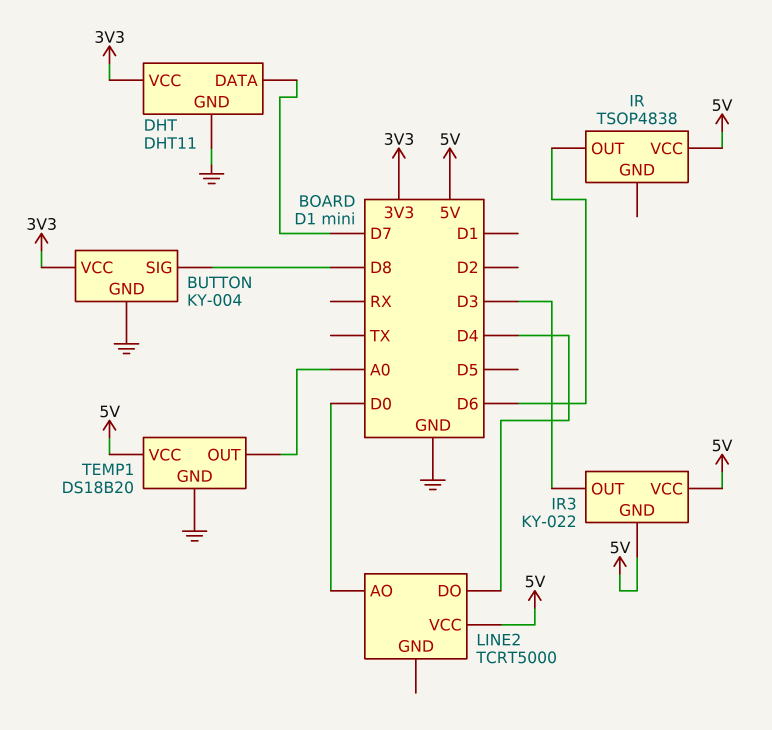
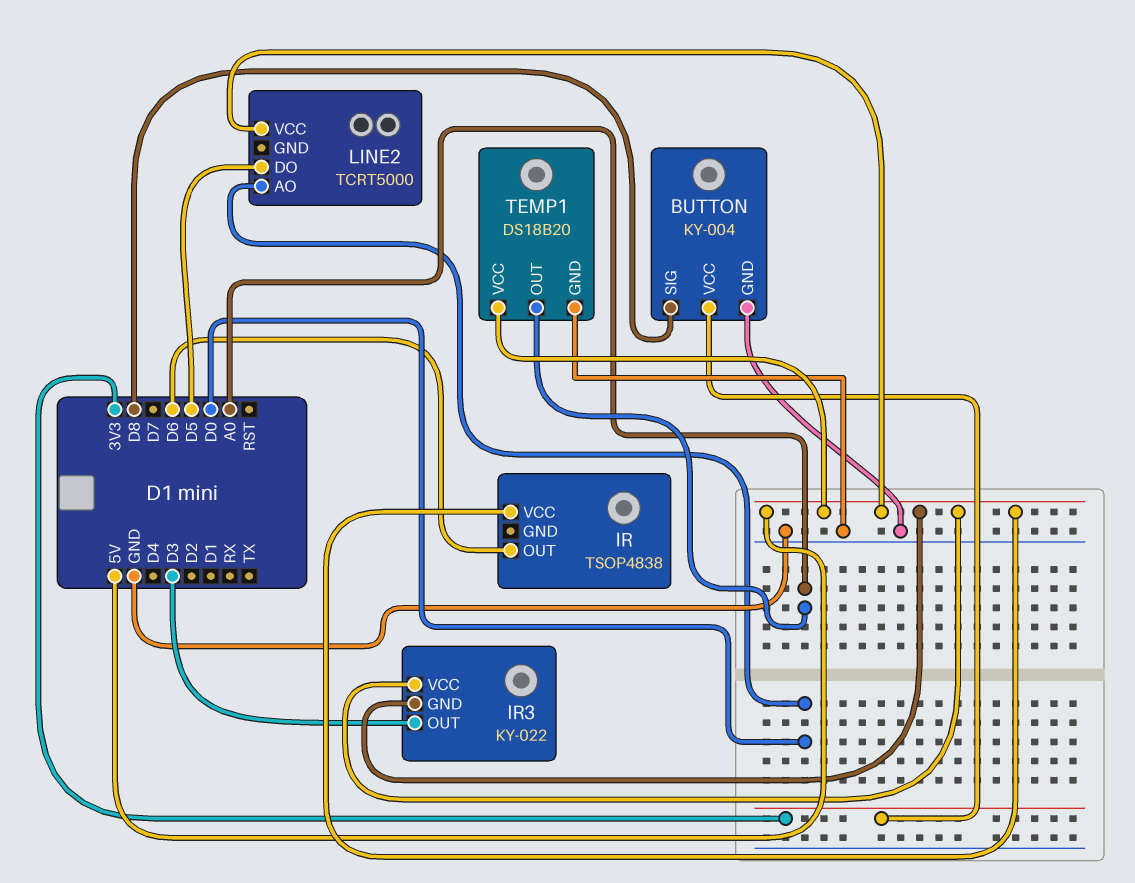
DHT: DHT11 -> none
DHT pin DATA: D7 -> none
DHT pin GND: GND -> none
DHT pin VCC: 3V3 -> none
LINE2 pin DO: D4 -> D5

